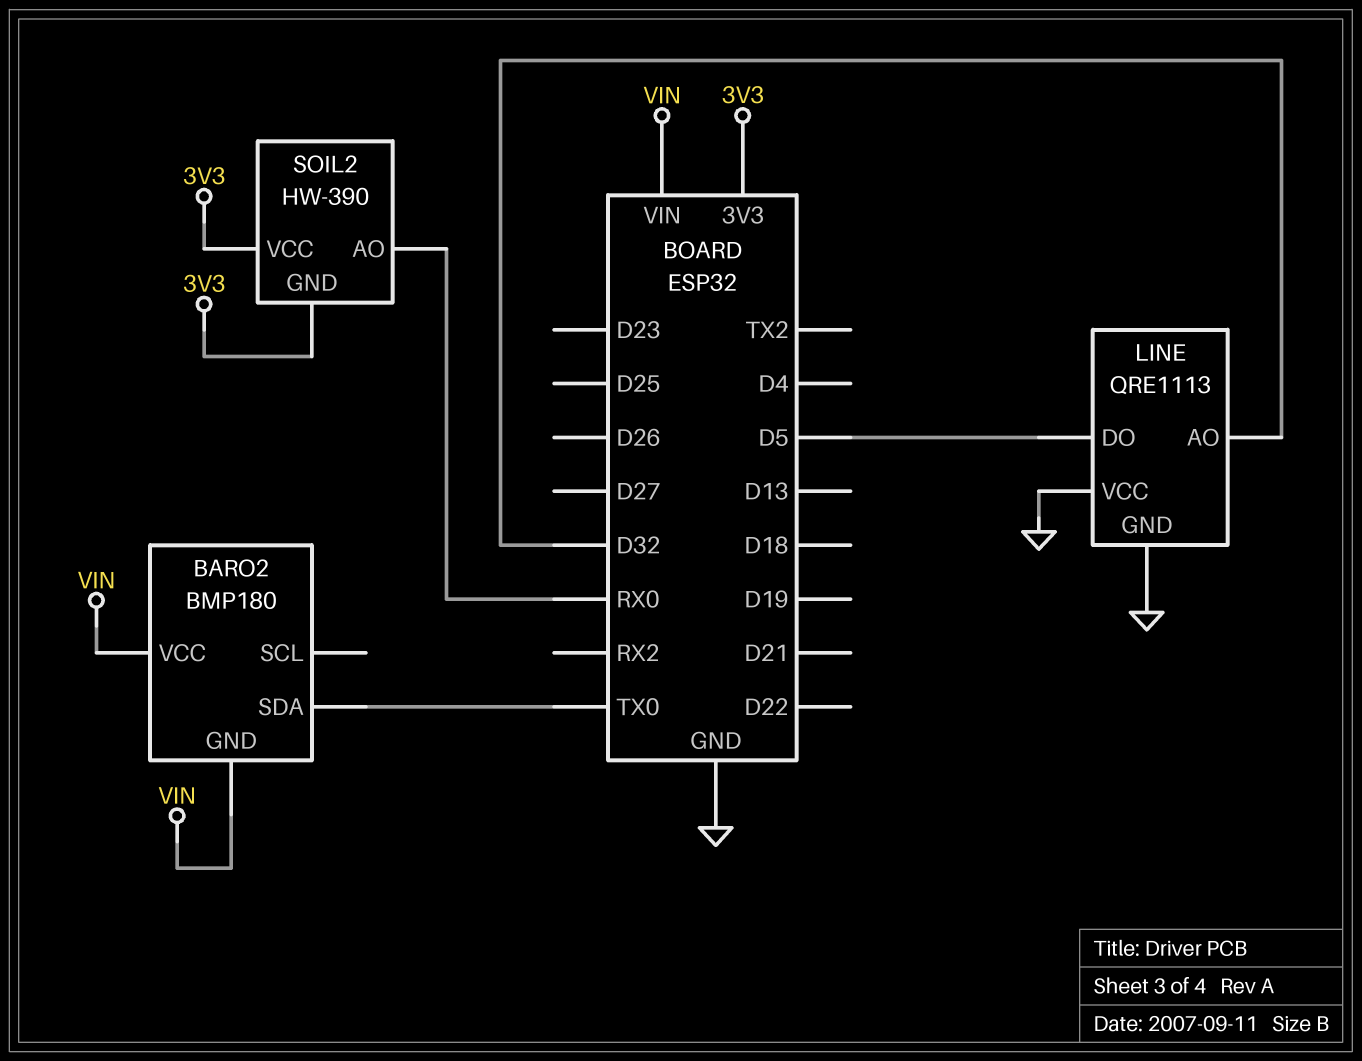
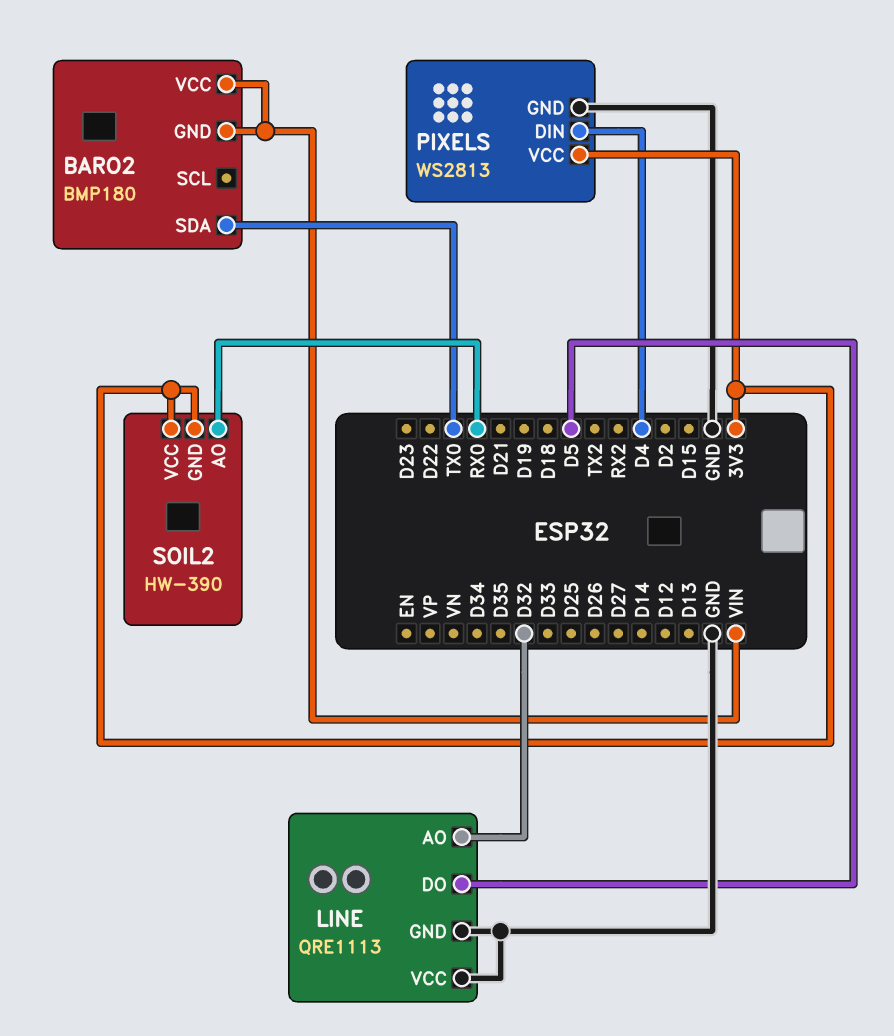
PIXELS: none -> WS2813
PIXELS pin DIN: none -> D4
PIXELS pin GND: none -> GND
PIXELS pin VCC: none -> 3V3

